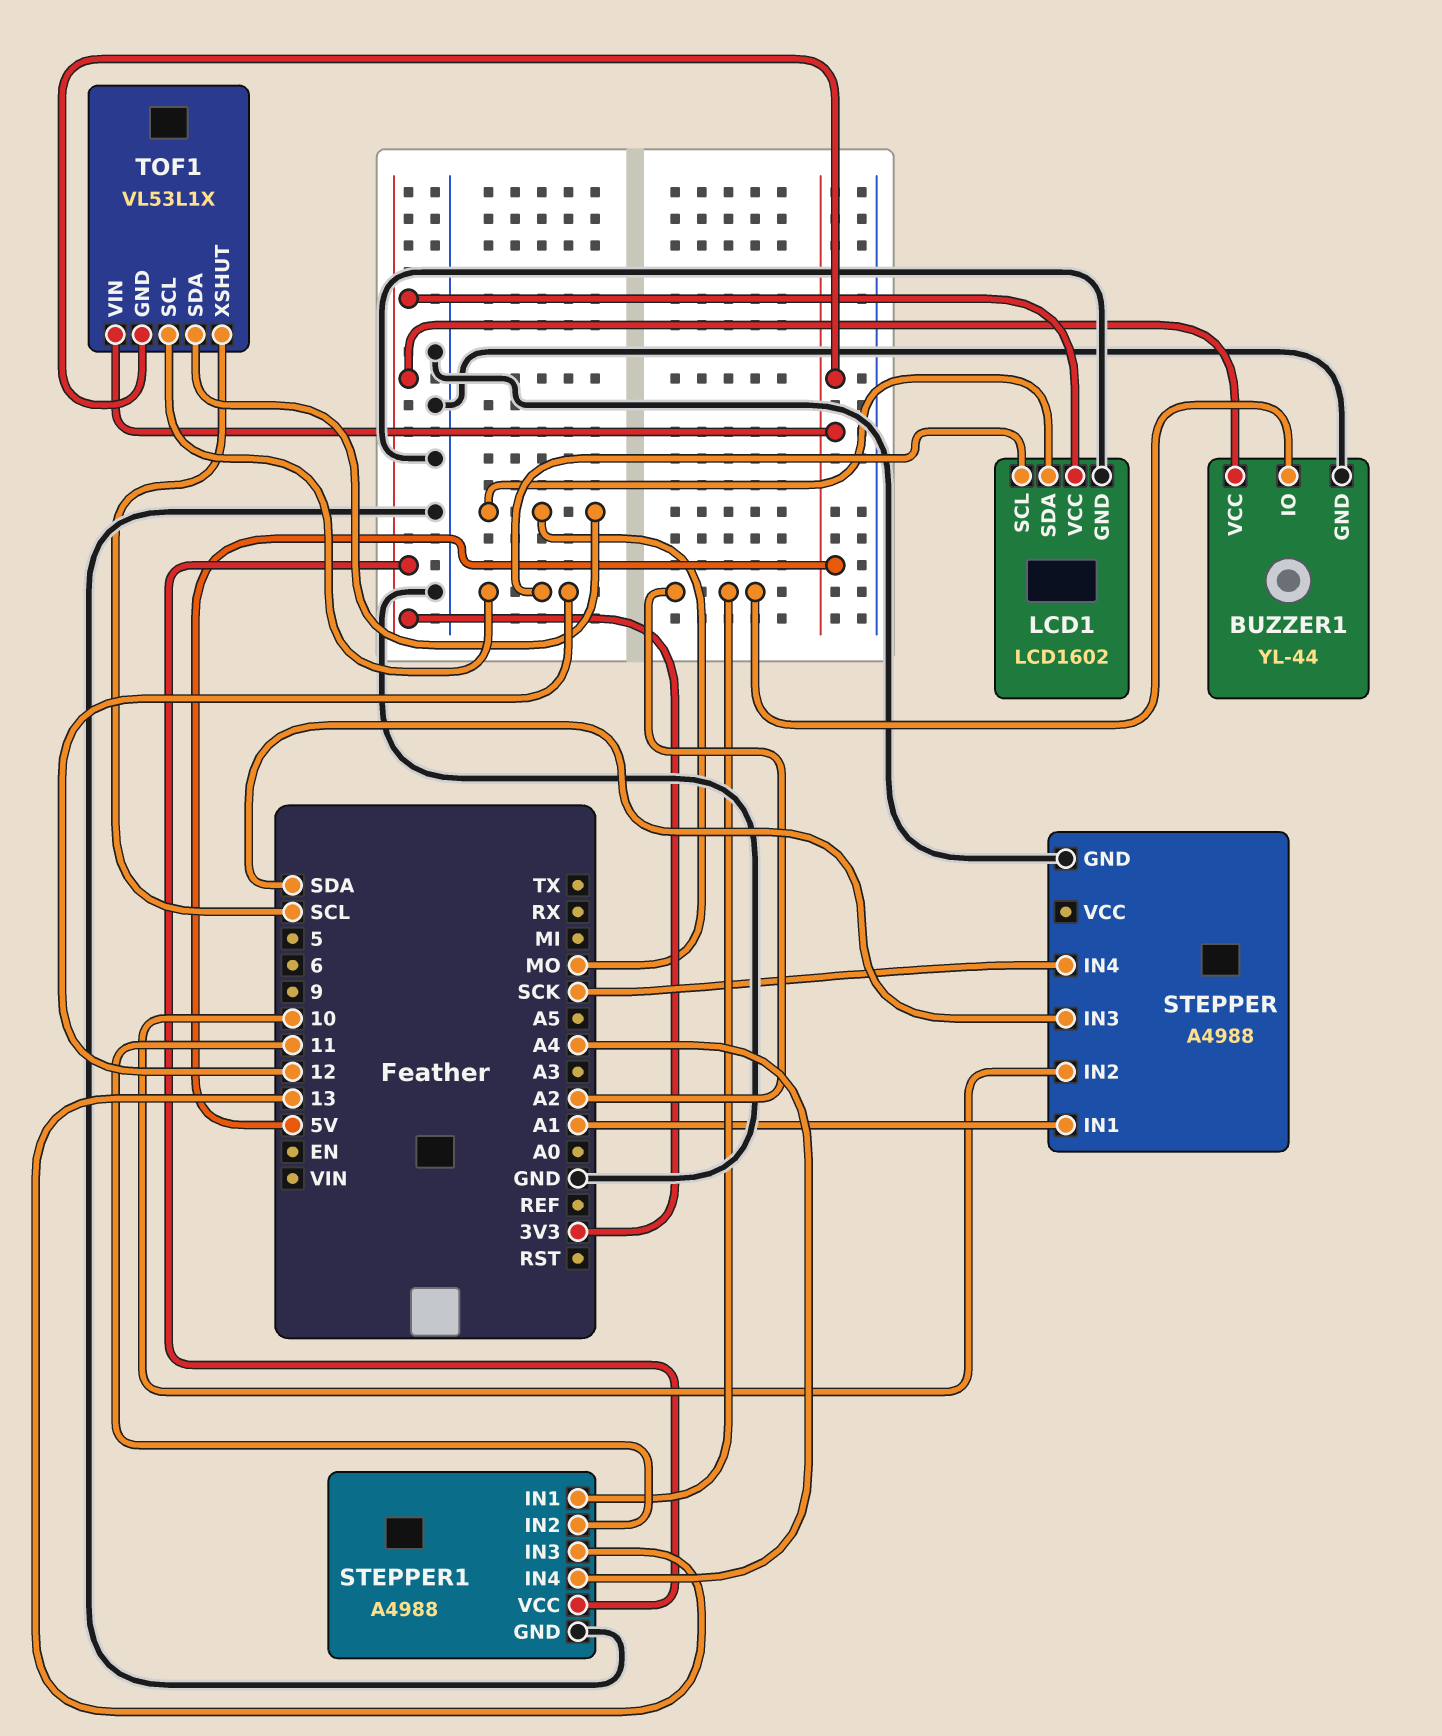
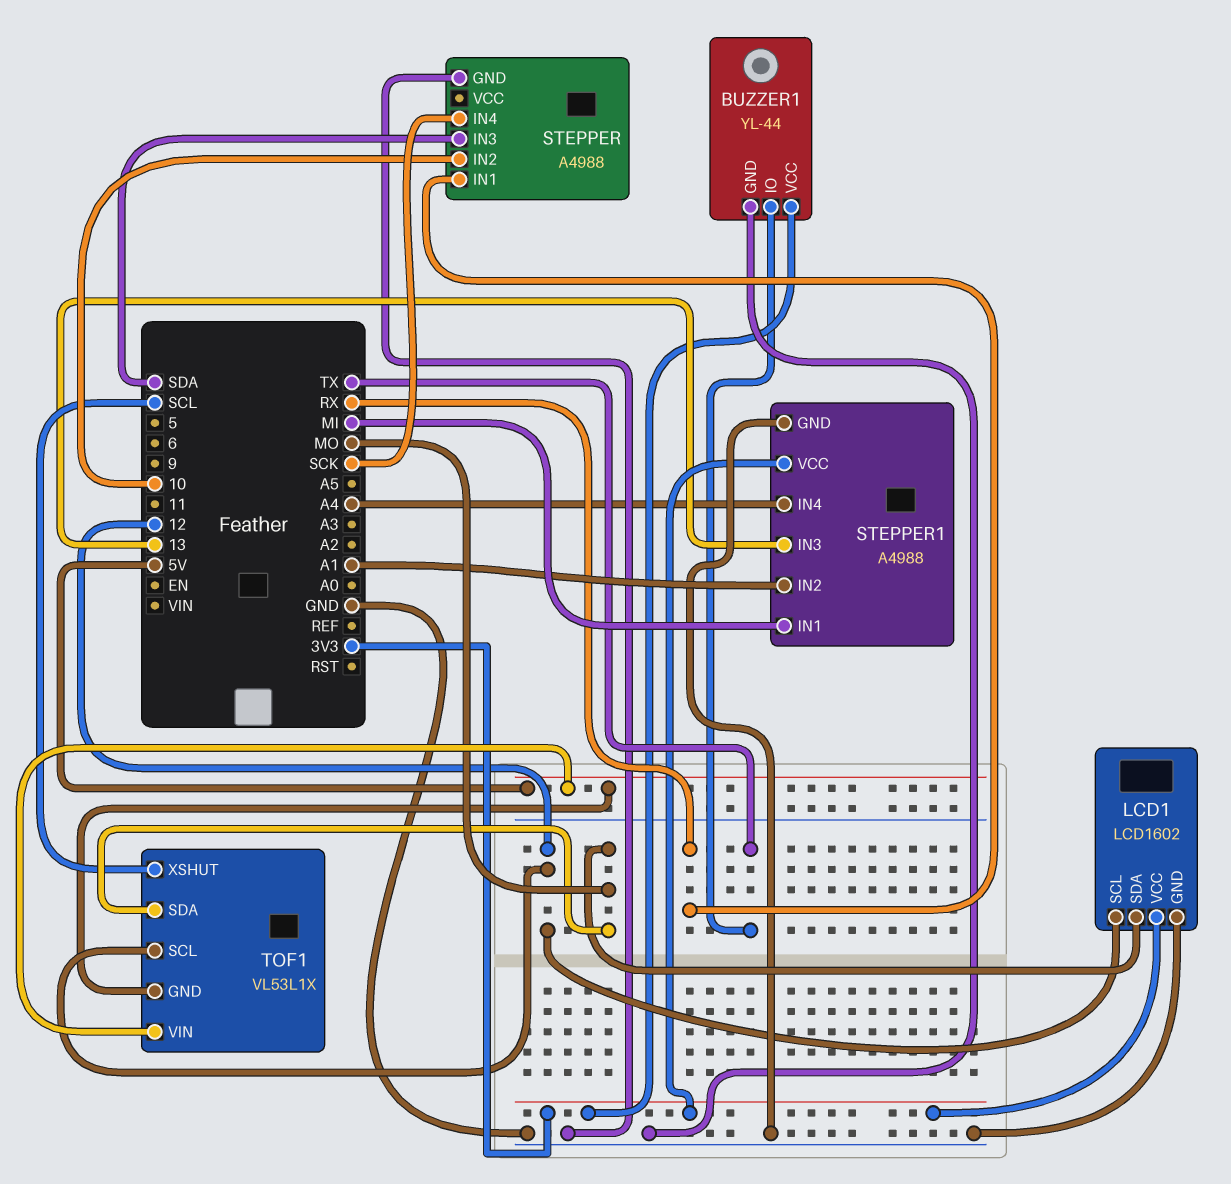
BUZZER1 pin IO: A2 -> TX
STEPPER pin IN1: A1 -> RX
STEPPER1 pin IN1: A2 -> MI
STEPPER1 pin IN2: 11 -> A1

